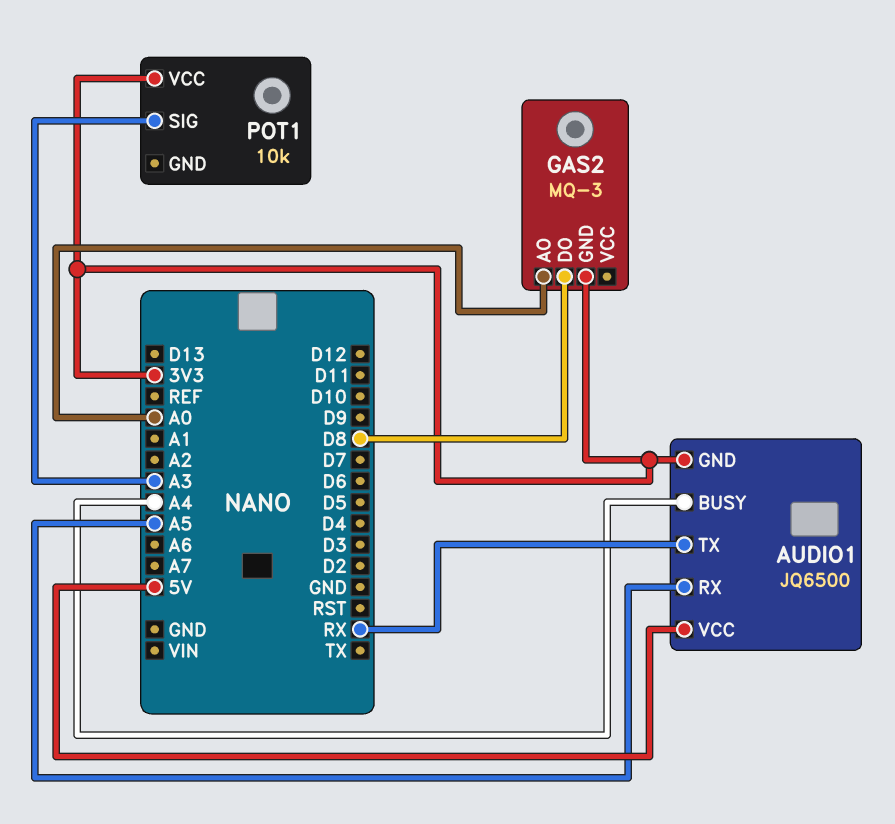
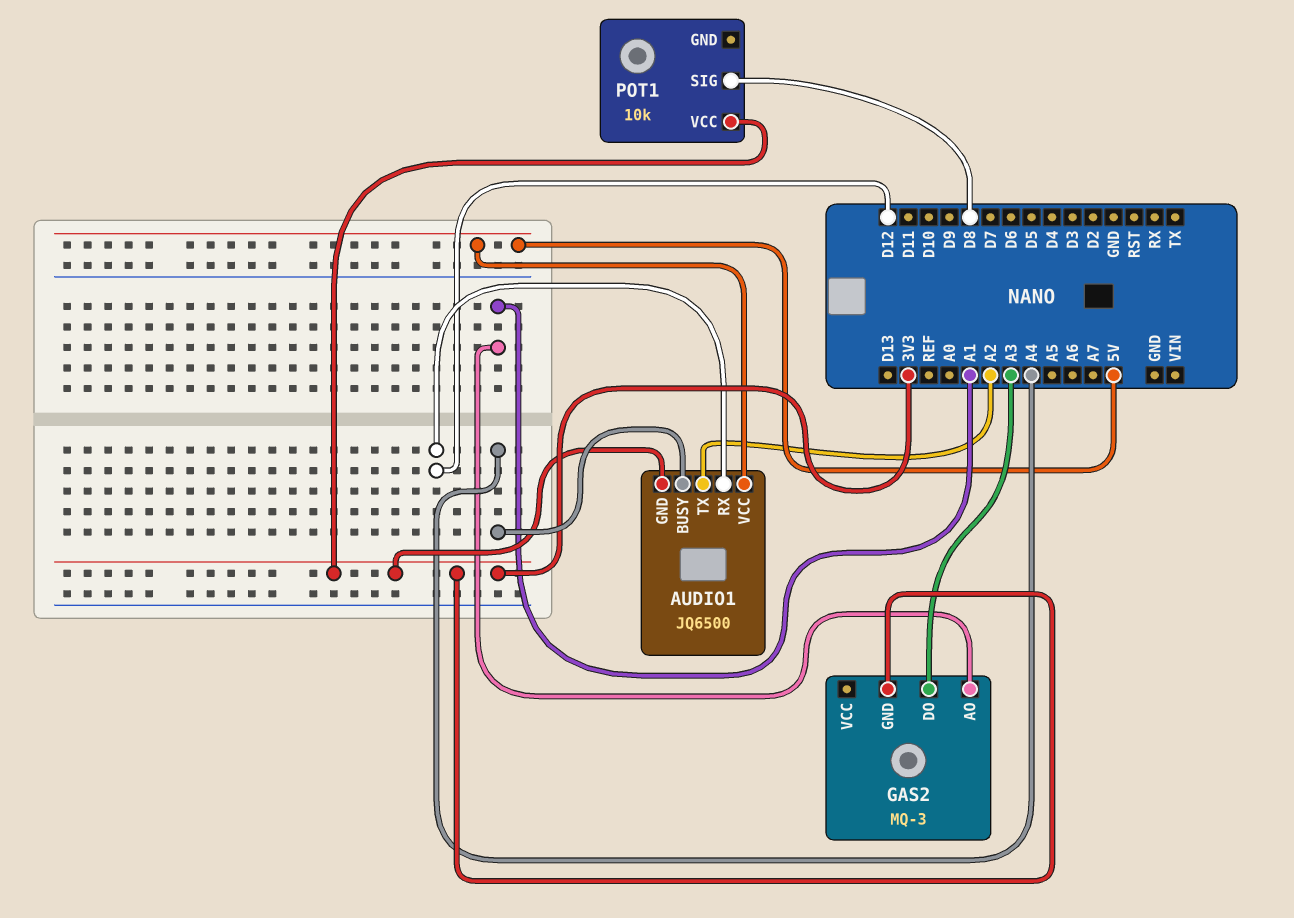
AUDIO1 pin RX: A5 -> D12
AUDIO1 pin TX: RX -> A2
GAS2 pin AO: A0 -> A1
GAS2 pin DO: D8 -> A3
POT1 pin SIG: A3 -> D8

